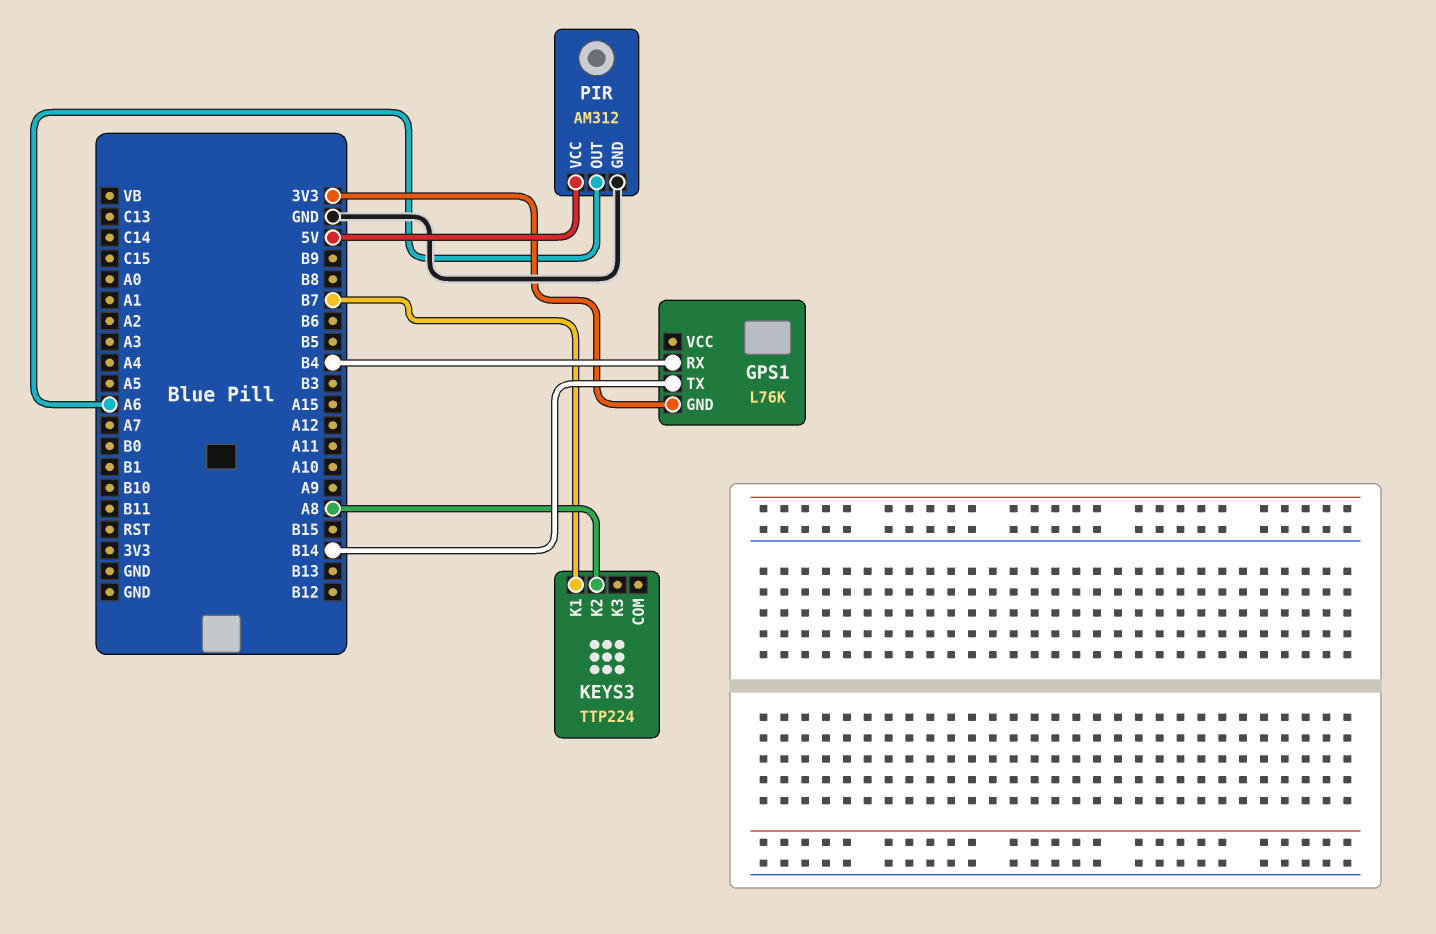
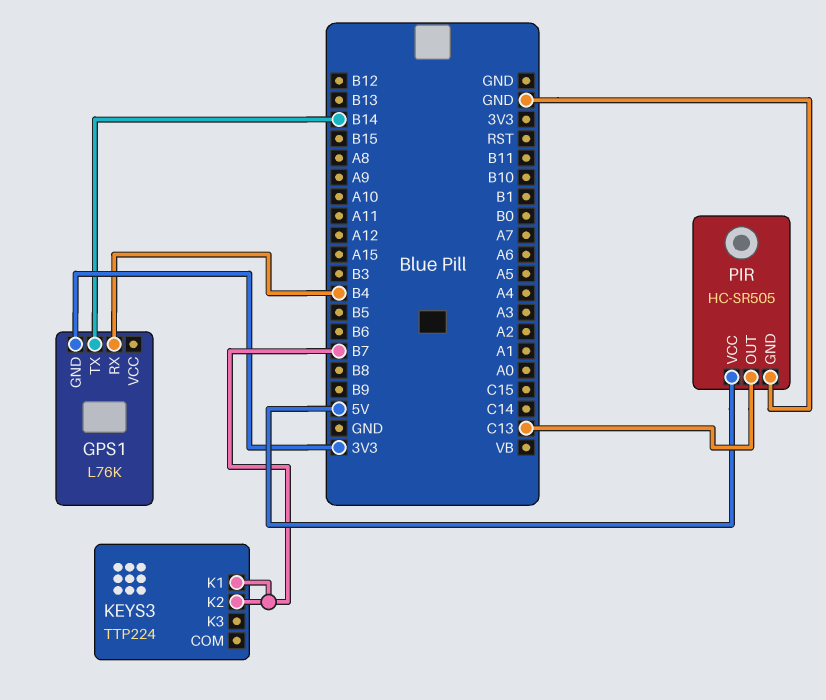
KEYS3 pin K2: A8 -> B7
PIR: AM312 -> HC-SR505
PIR pin OUT: A6 -> C13

